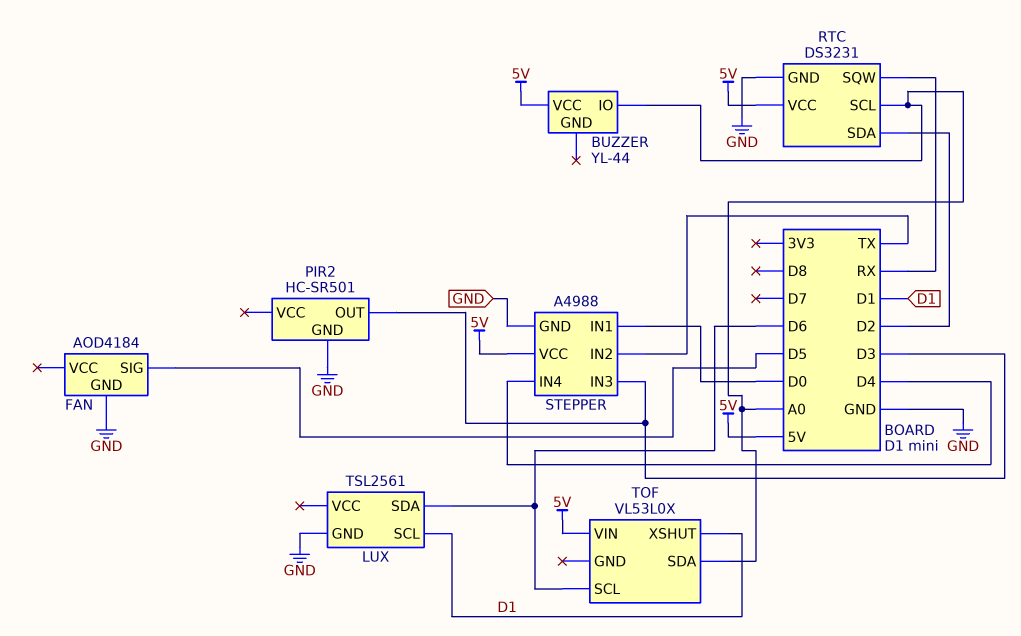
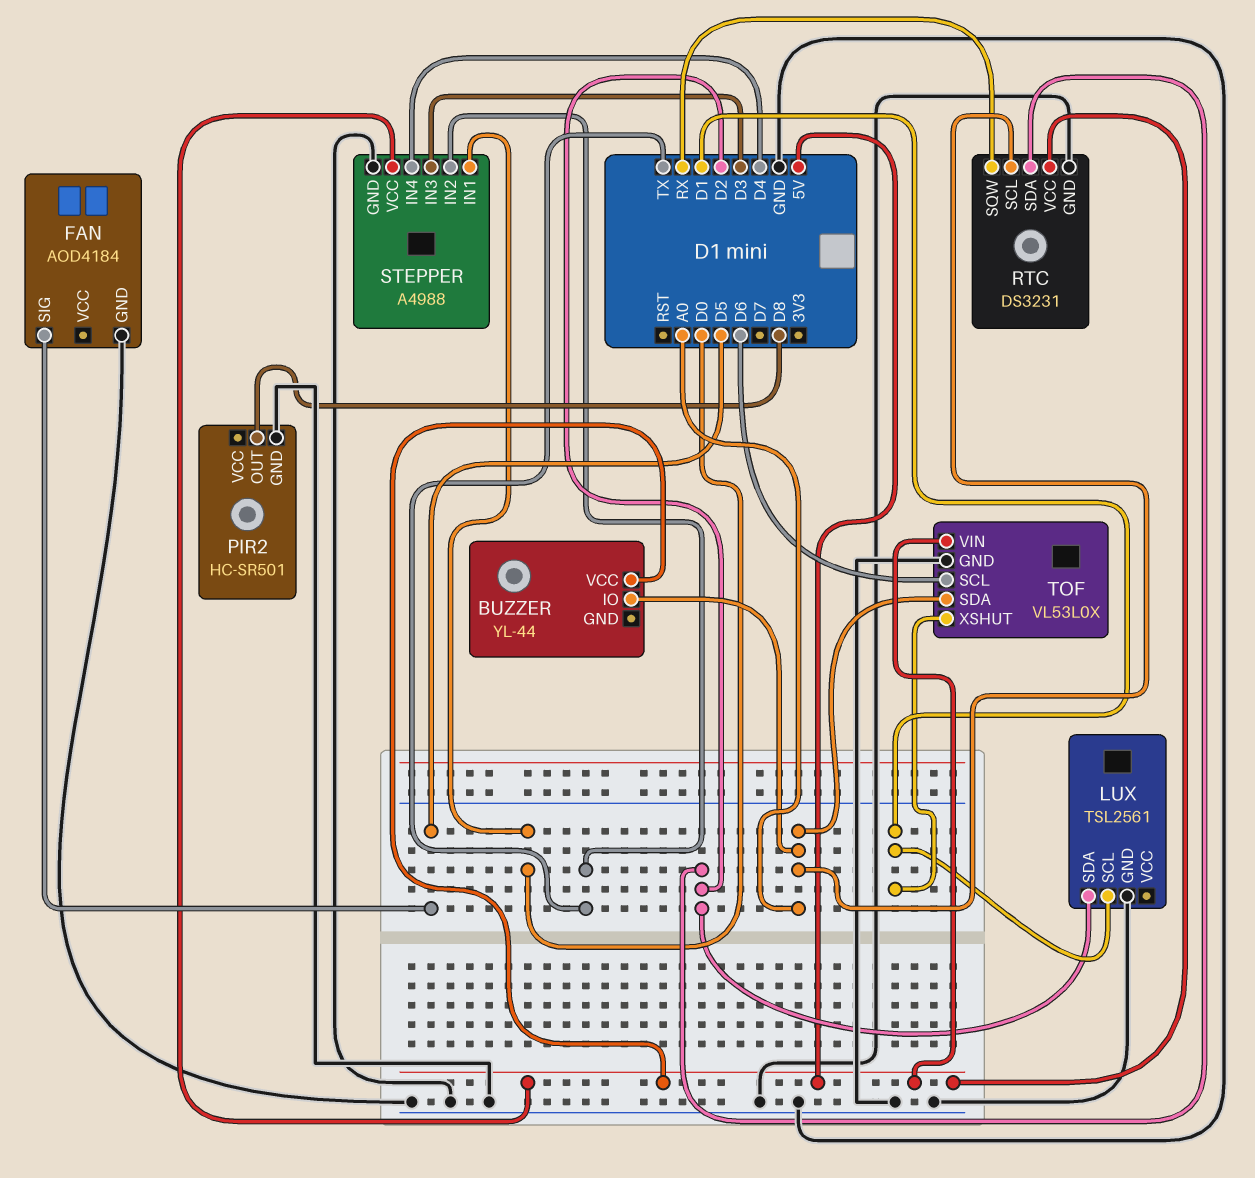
LUX pin SDA: D6 -> D2
PIR2 pin OUT: D3 -> D8
TOF pin GND: none -> GND

